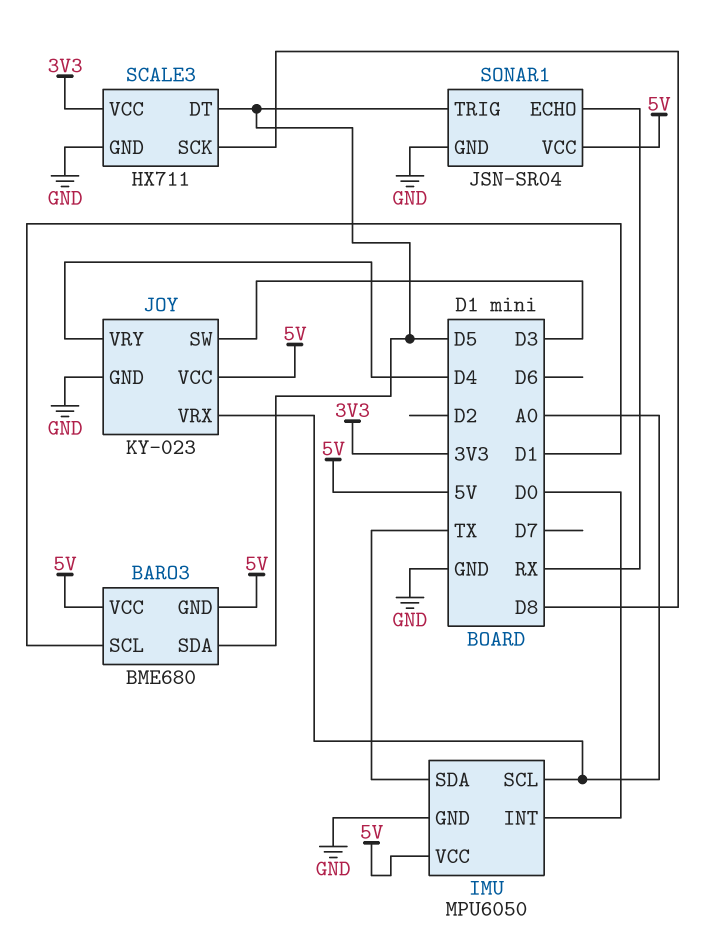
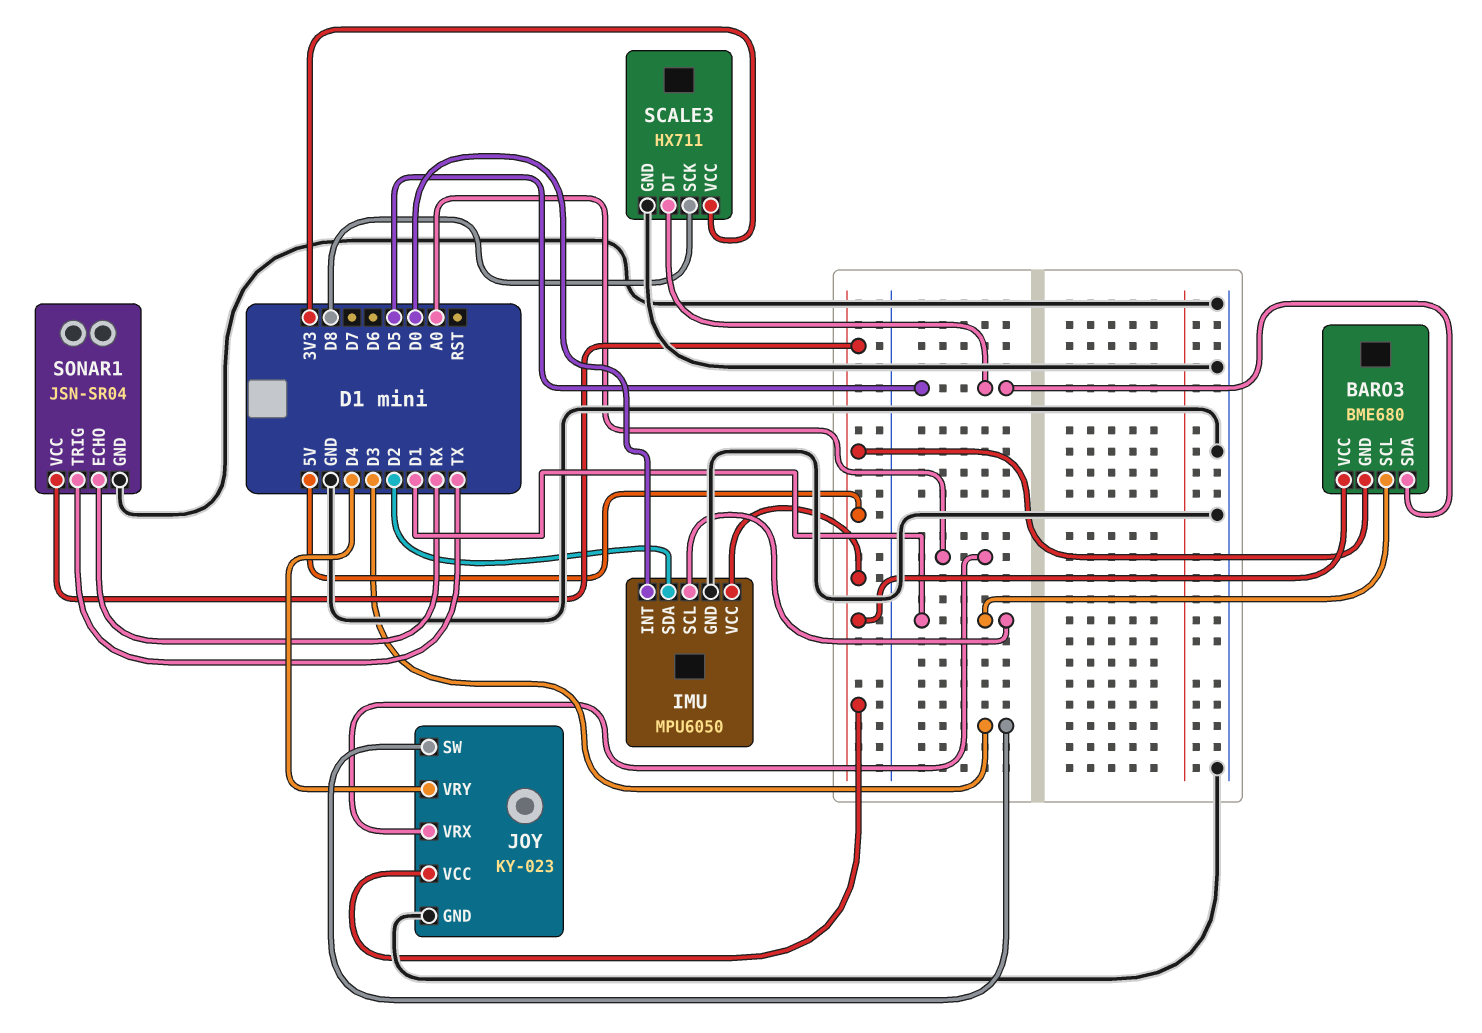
IMU pin SCL: A0 -> D1
IMU pin SDA: TX -> D2
SONAR1 pin TRIG: D5 -> TX

